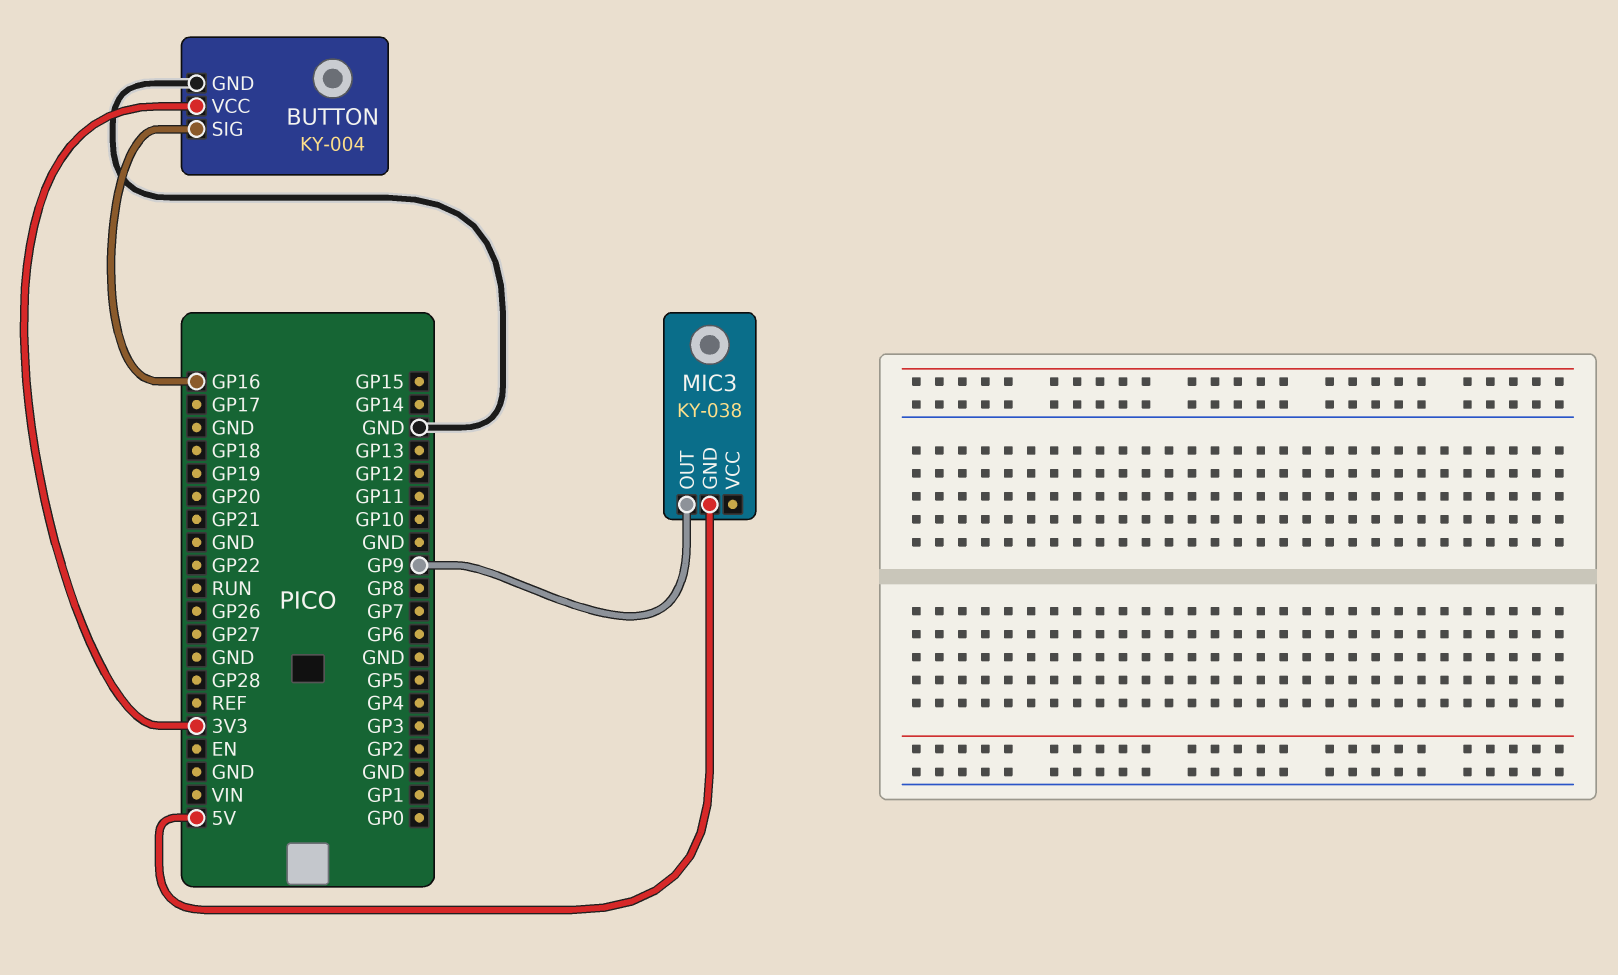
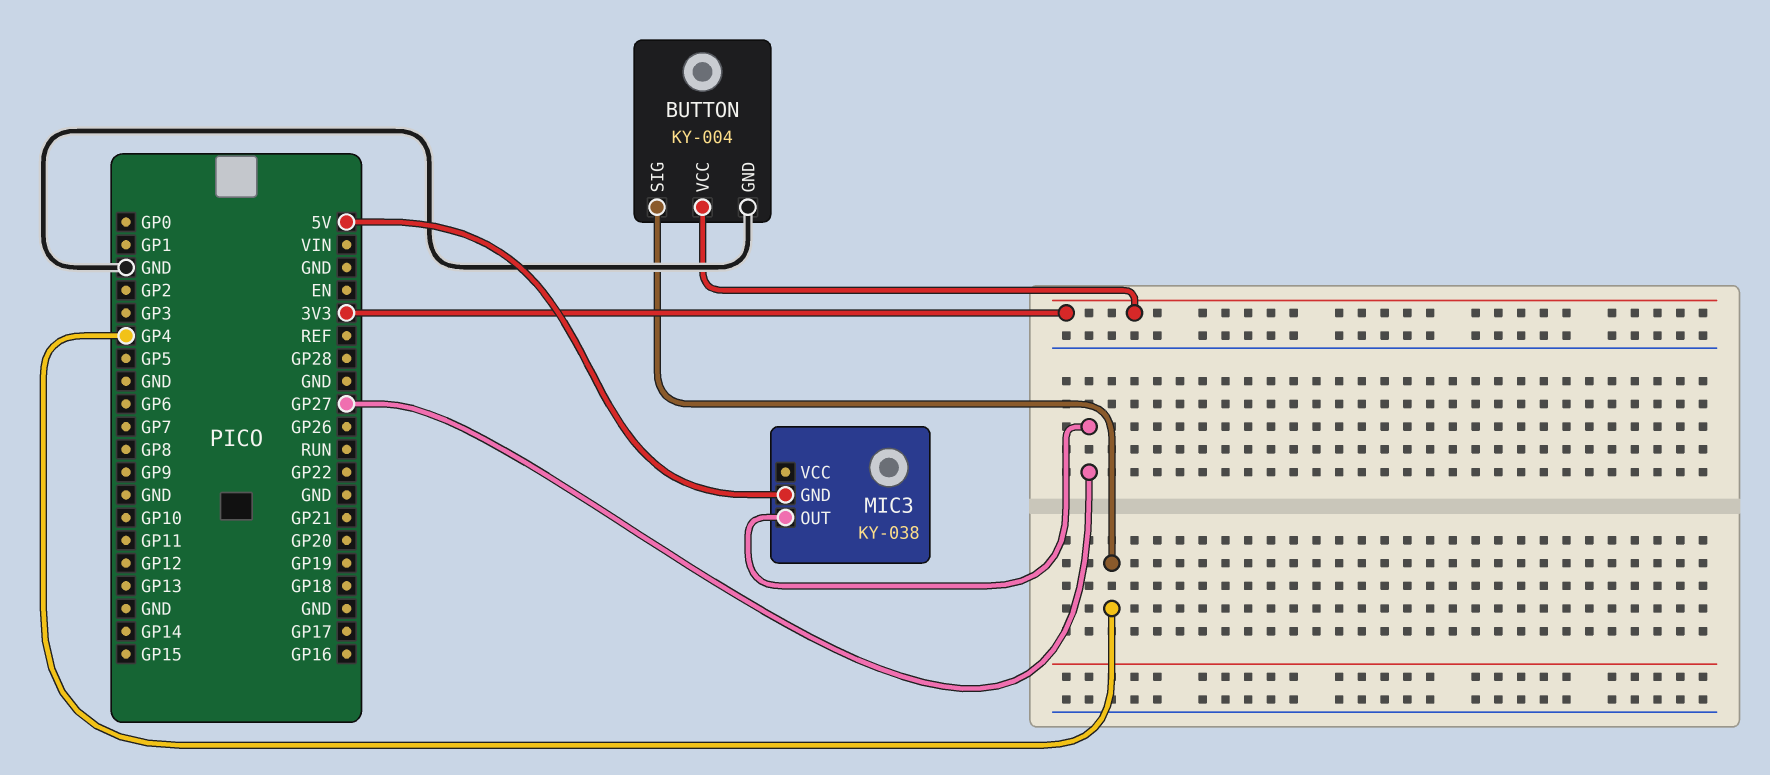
BUTTON pin SIG: GP16 -> GP4
MIC3 pin OUT: GP9 -> GP27

